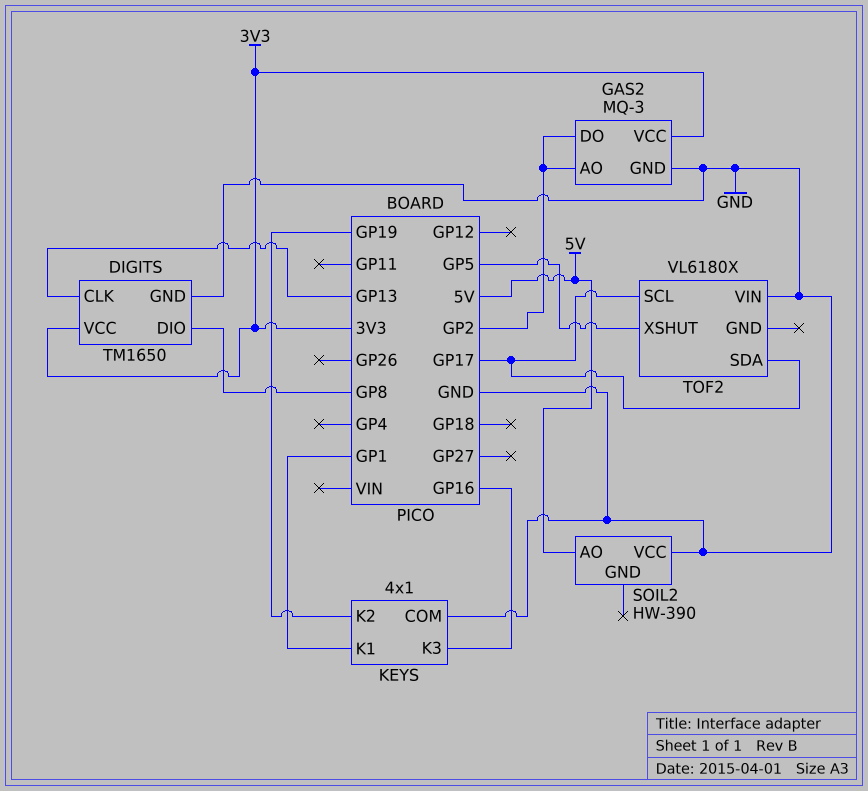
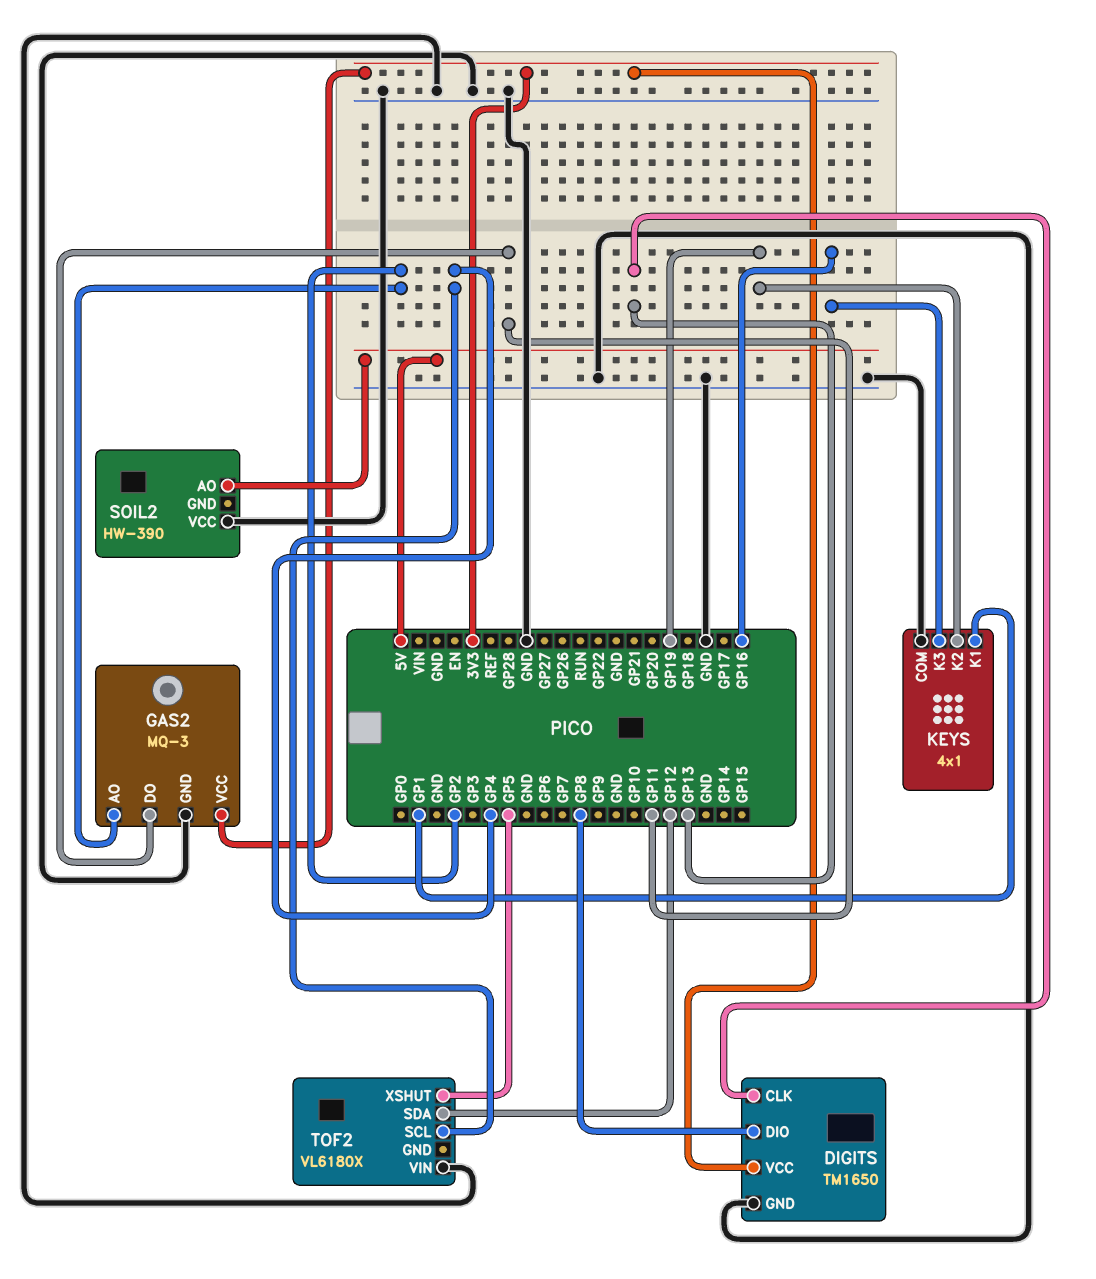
GAS2 pin DO: GP2 -> GP11
TOF2 pin SCL: GP17 -> GP4
TOF2 pin SDA: GP17 -> GP12

